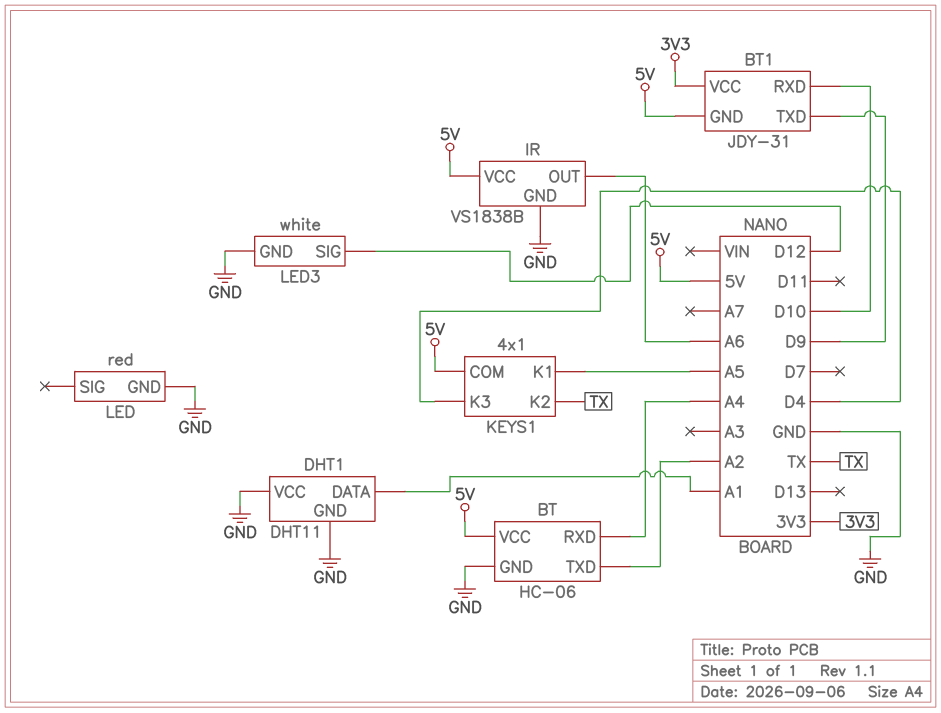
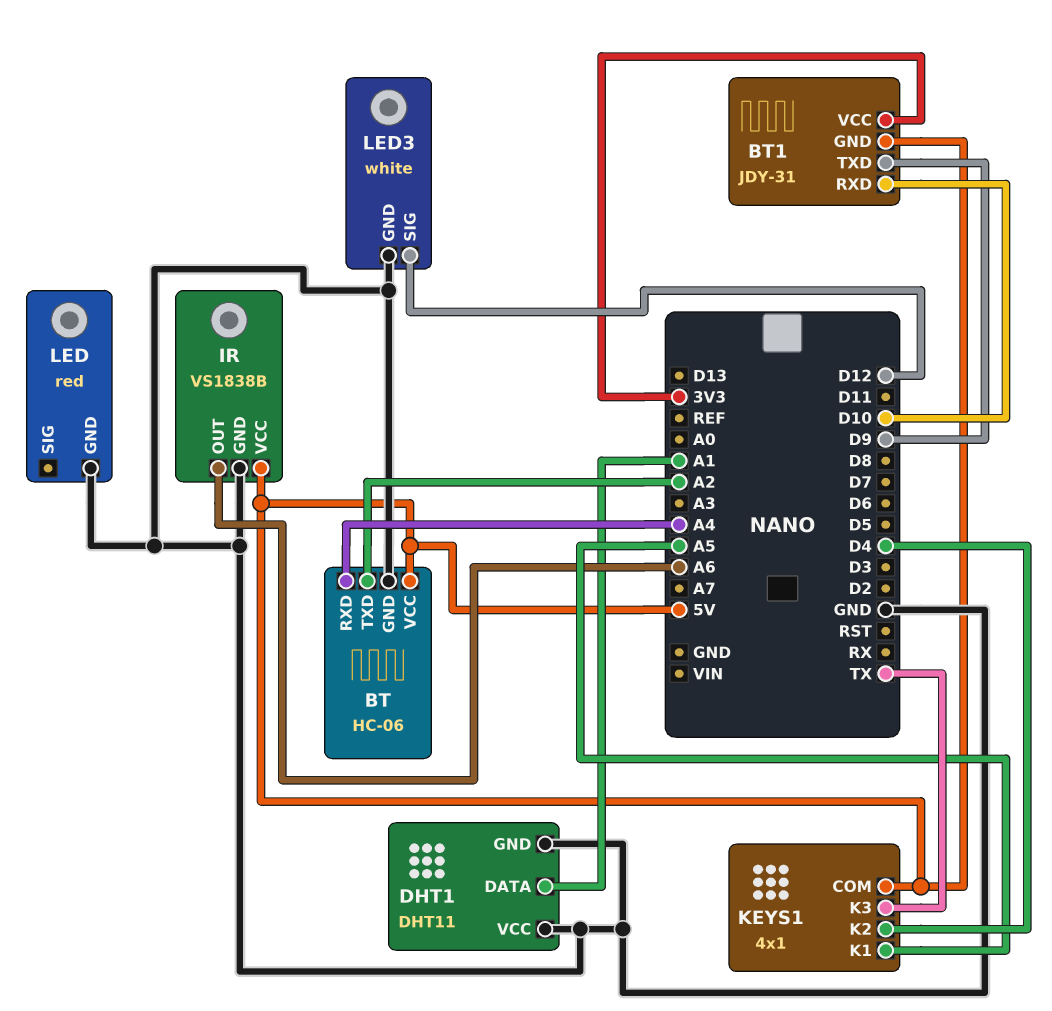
KEYS1 pin K2: TX -> D4
KEYS1 pin K3: D4 -> TX

